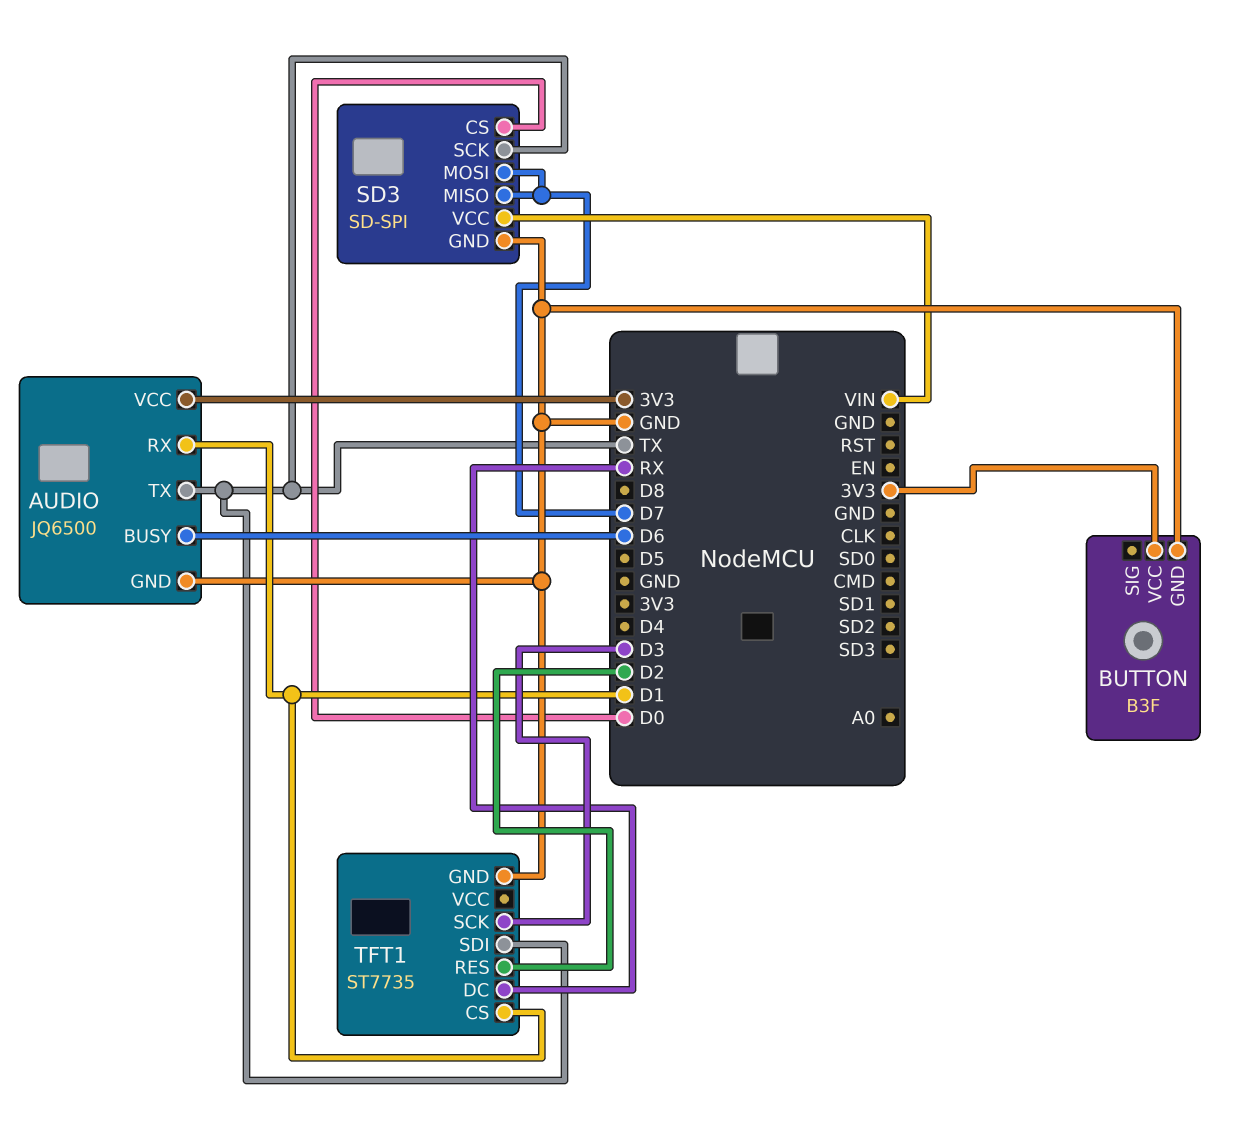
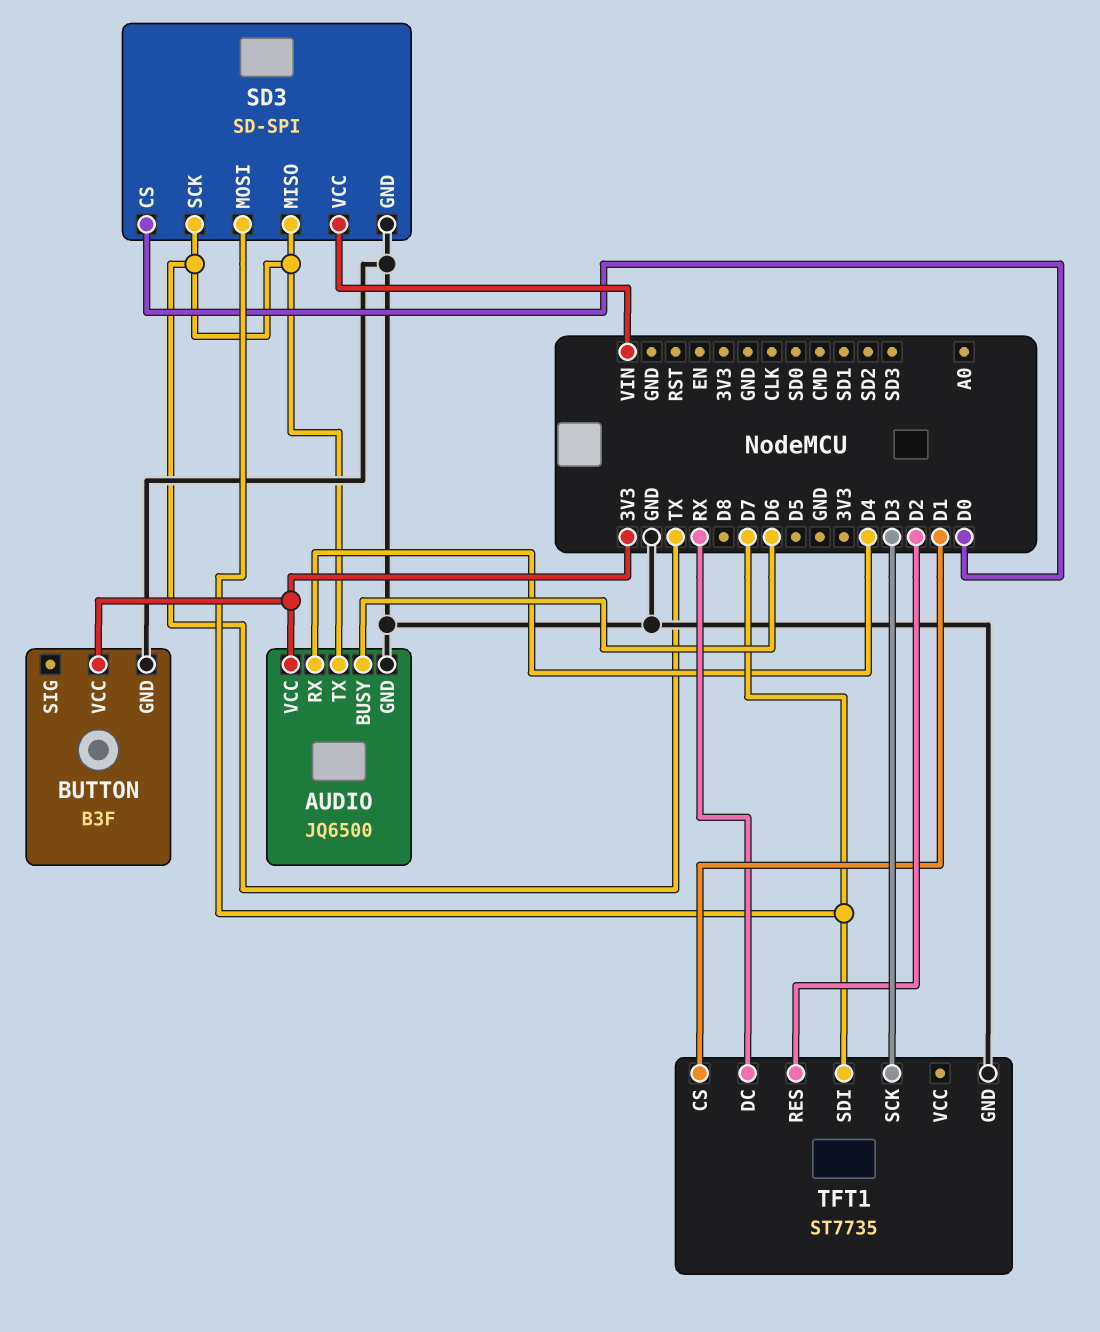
AUDIO pin RX: D1 -> D4
SD3 pin MISO: D7 -> TX
TFT1 pin SDI: TX -> D7

